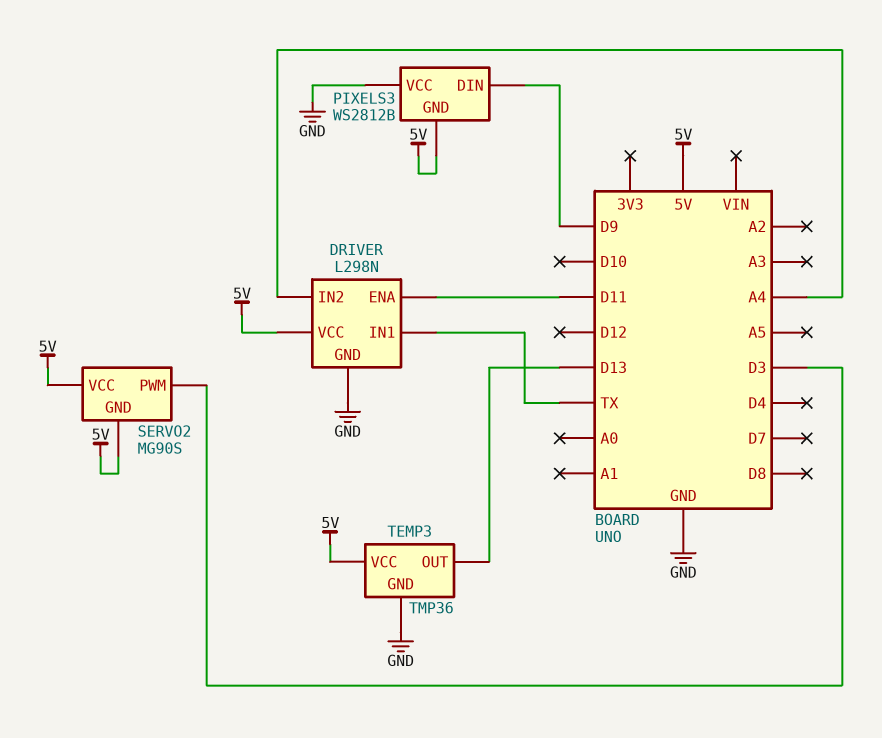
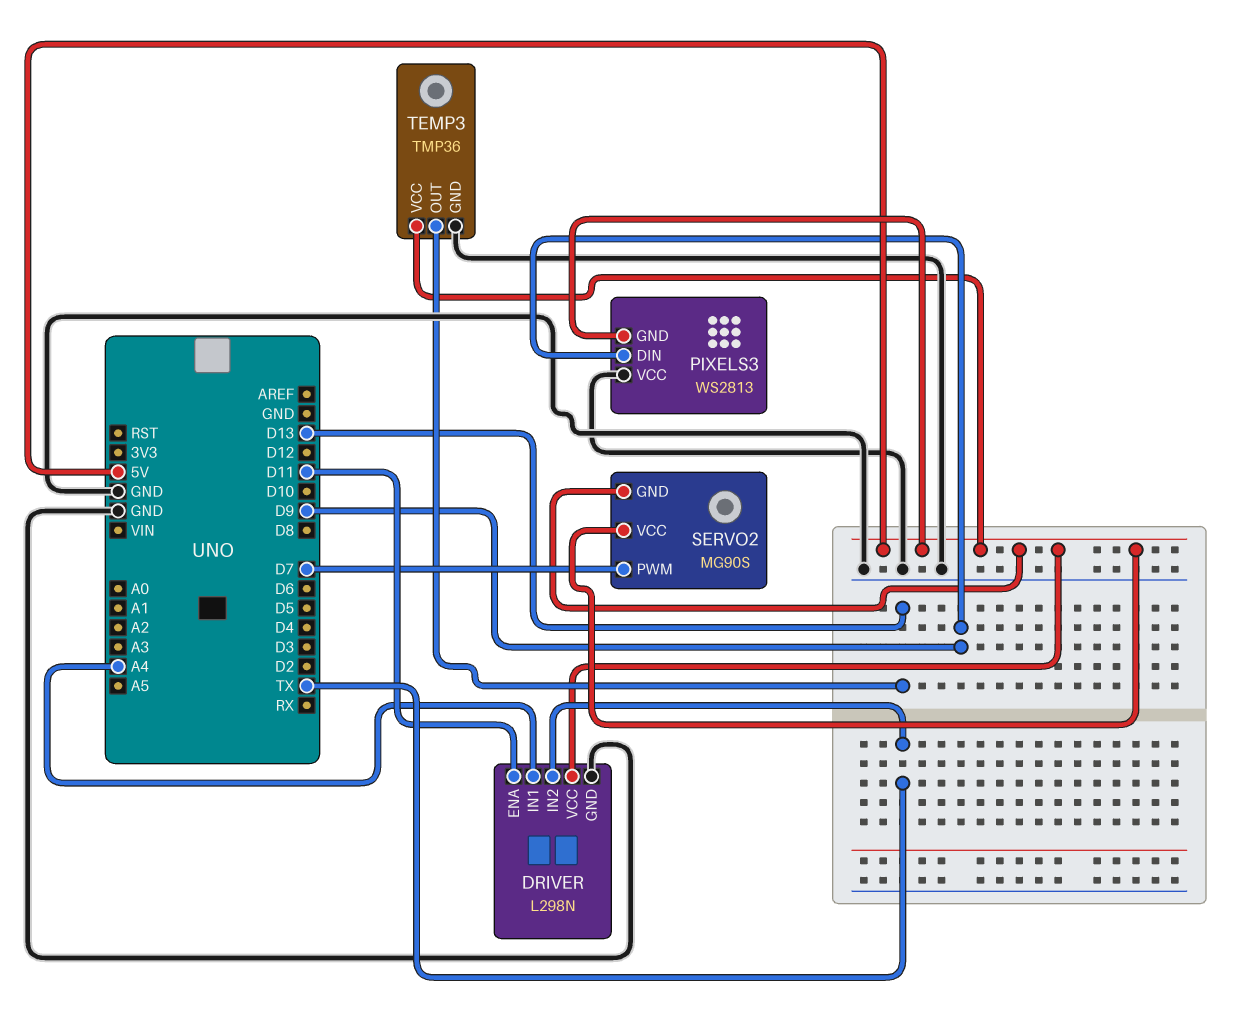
DRIVER pin IN1: TX -> A4
DRIVER pin IN2: A4 -> TX
PIXELS3: WS2812B -> WS2813
SERVO2 pin PWM: D3 -> D7

